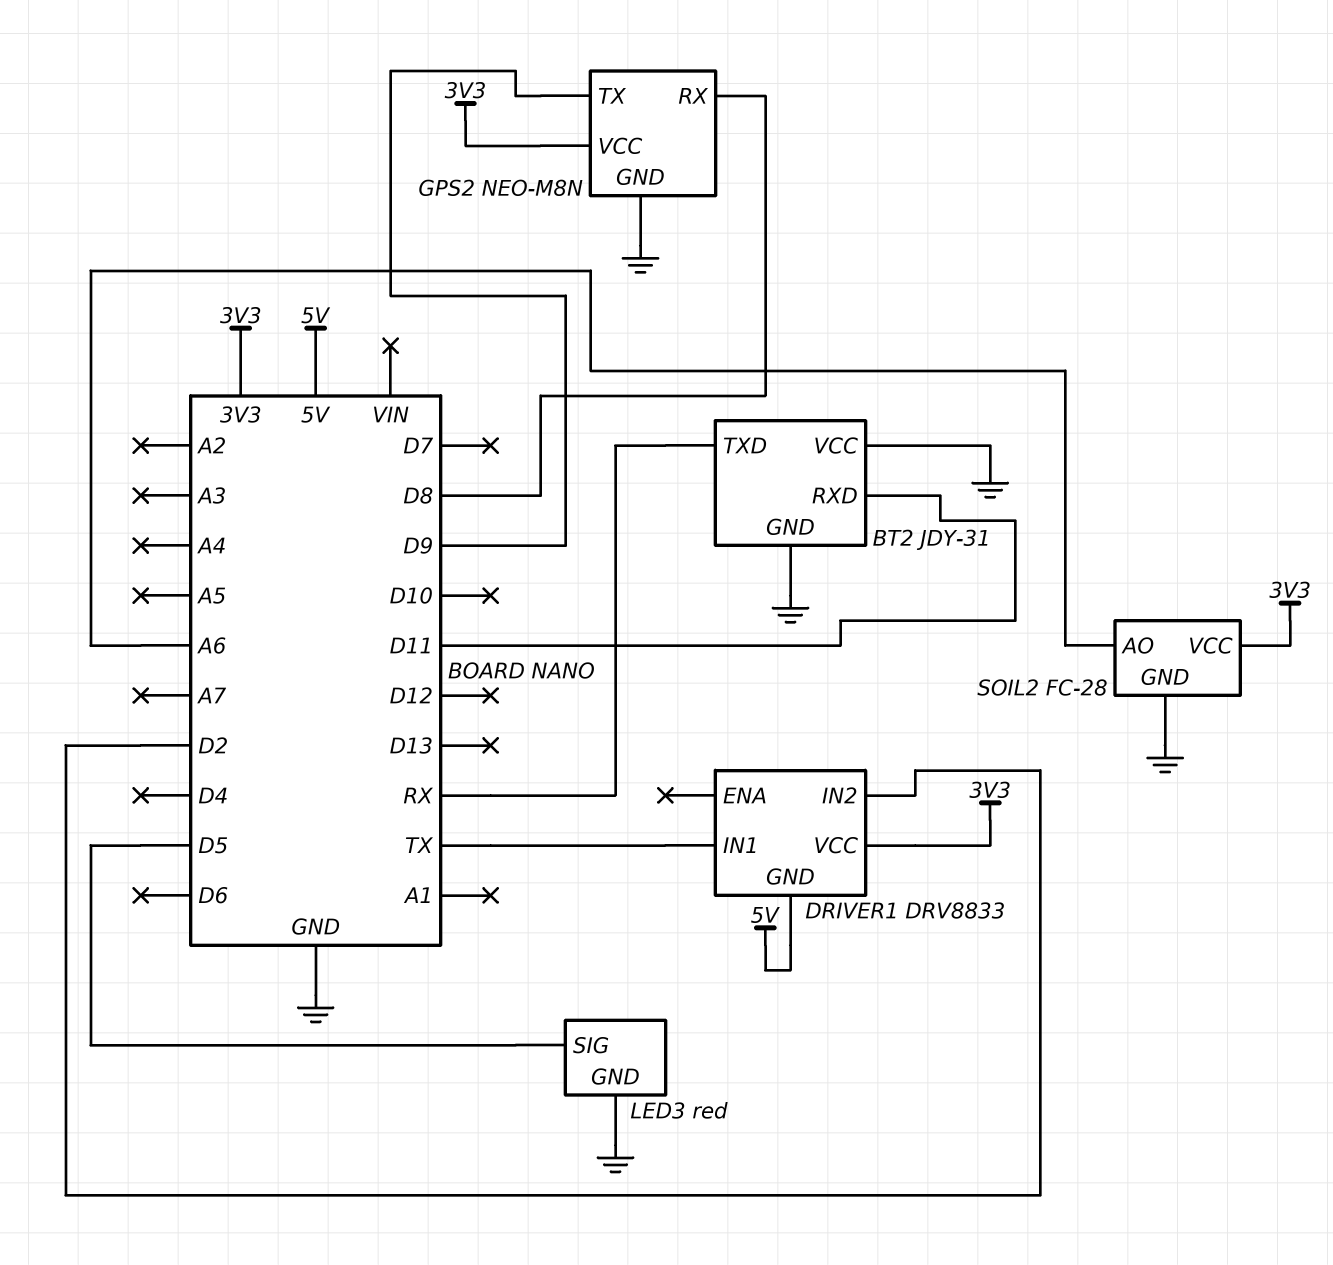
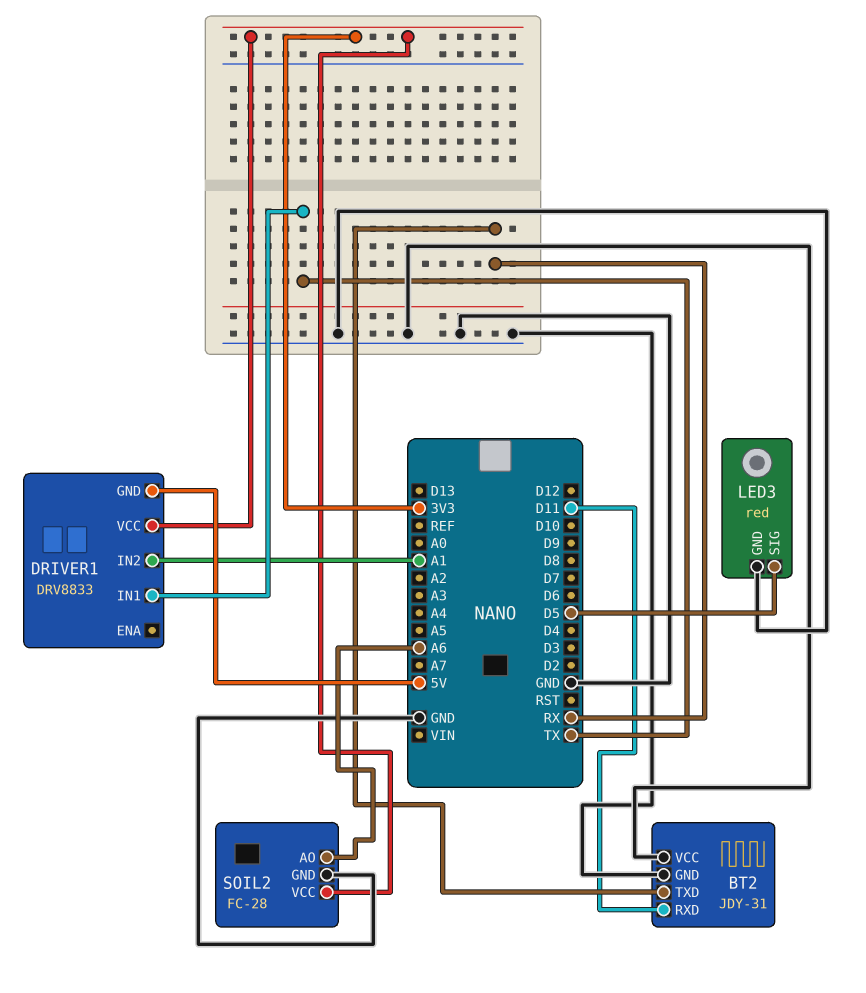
DRIVER1 pin IN2: D2 -> A1
GPS2: NEO-M8N -> none
GPS2 pin GND: GND -> none
GPS2 pin RX: D8 -> none
GPS2 pin TX: D9 -> none
GPS2 pin VCC: 3V3 -> none

